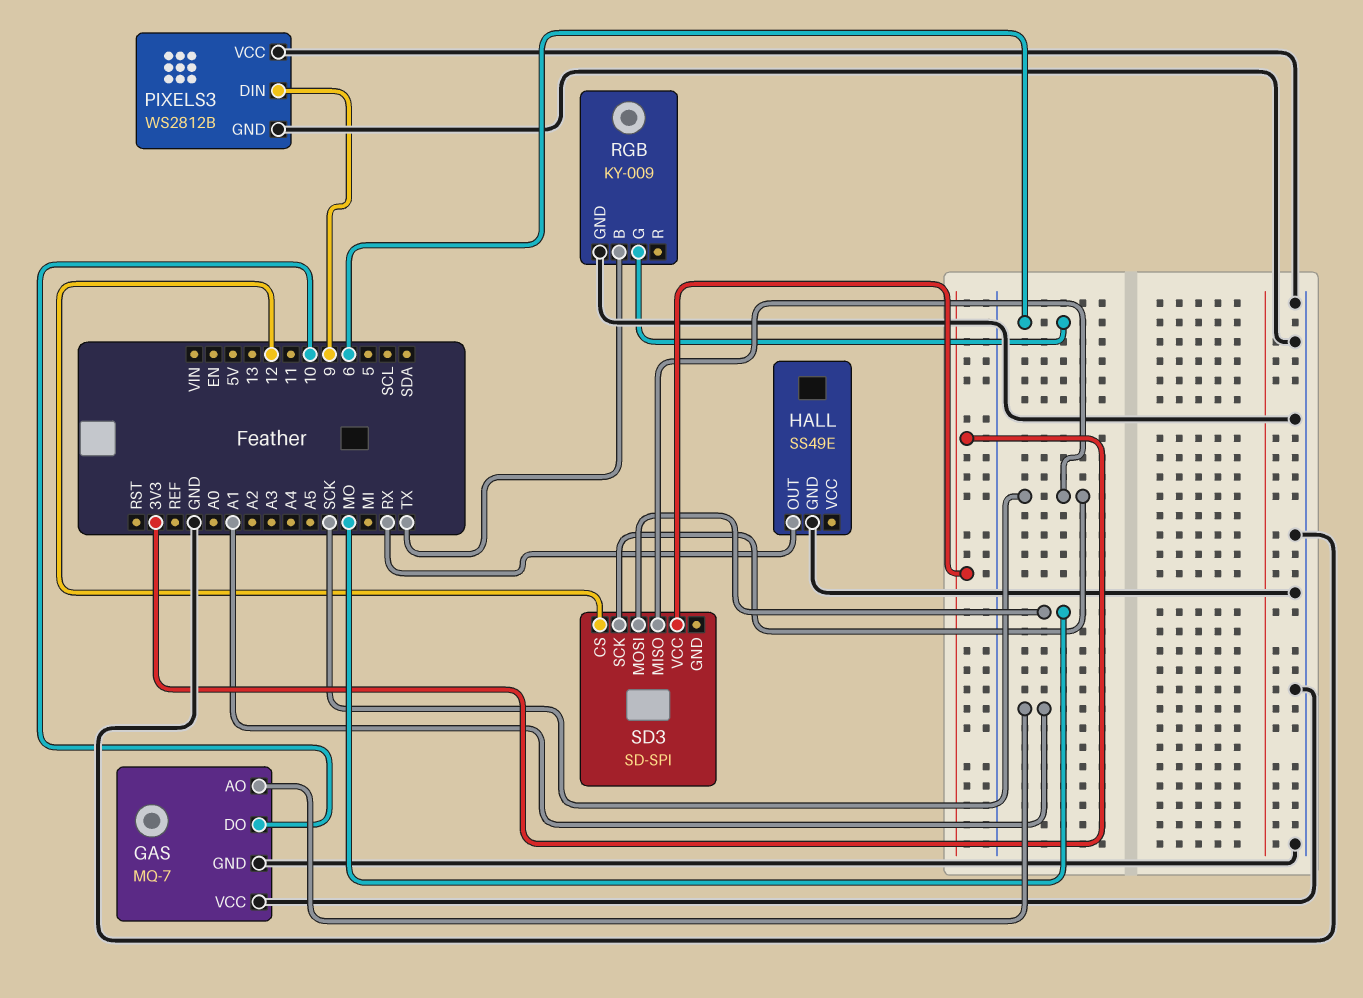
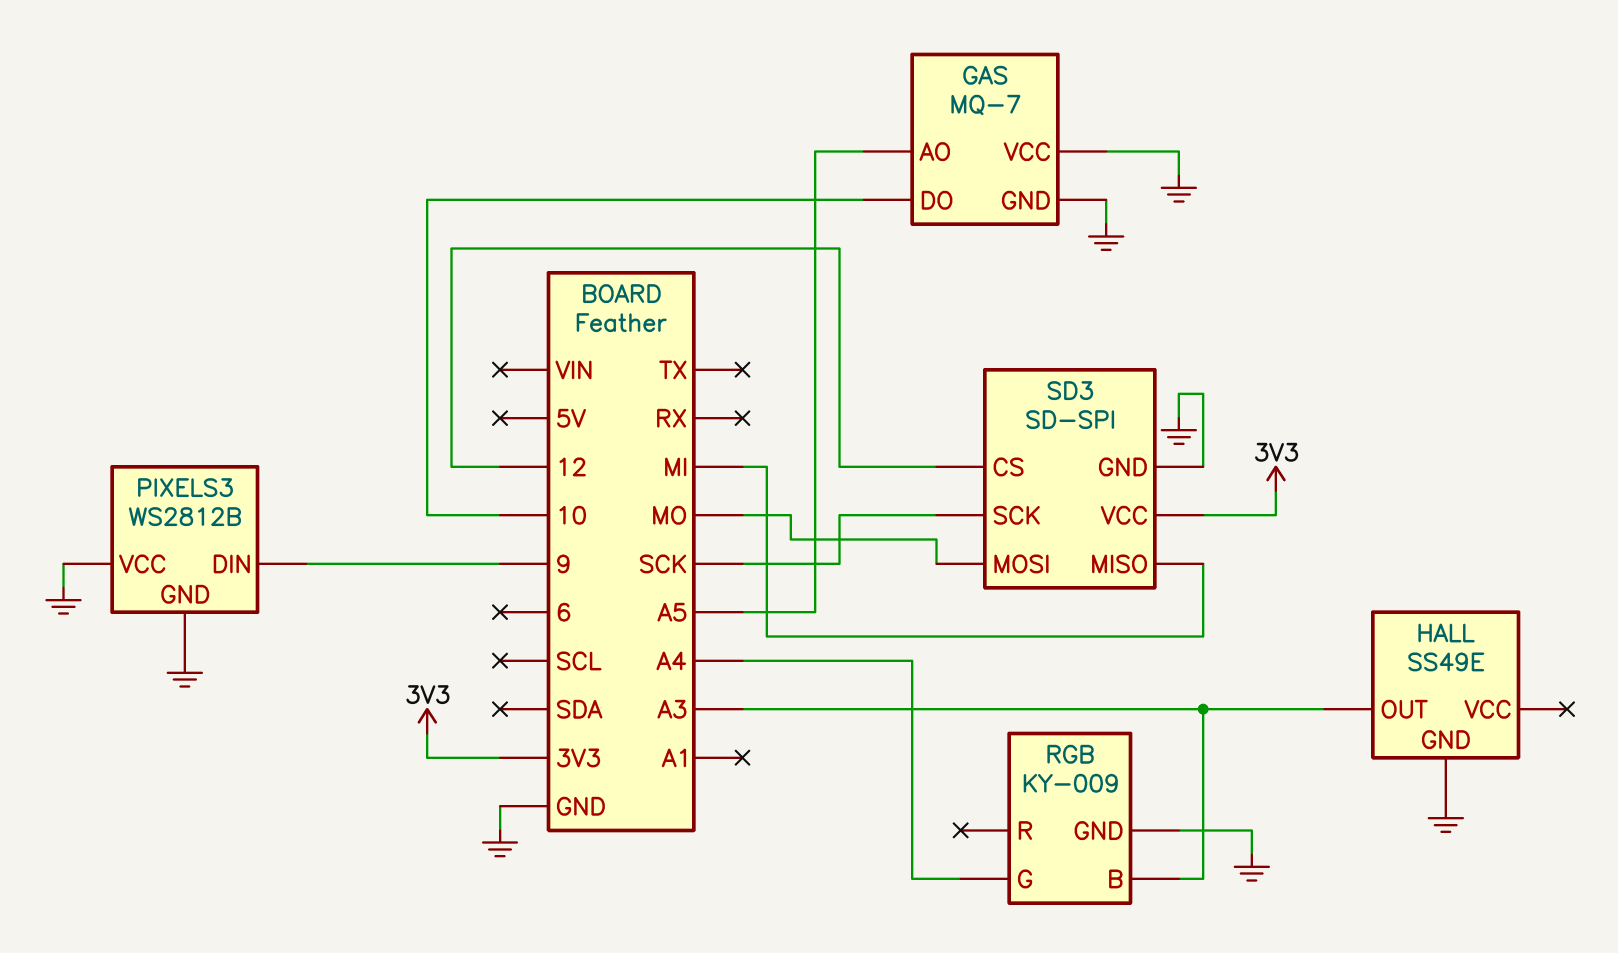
GAS pin AO: A1 -> A5
HALL pin OUT: RX -> A3
RGB pin B: TX -> A3
RGB pin G: 6 -> A4
SD3 pin GND: none -> GND
SD3 pin MISO: SCK -> MI

